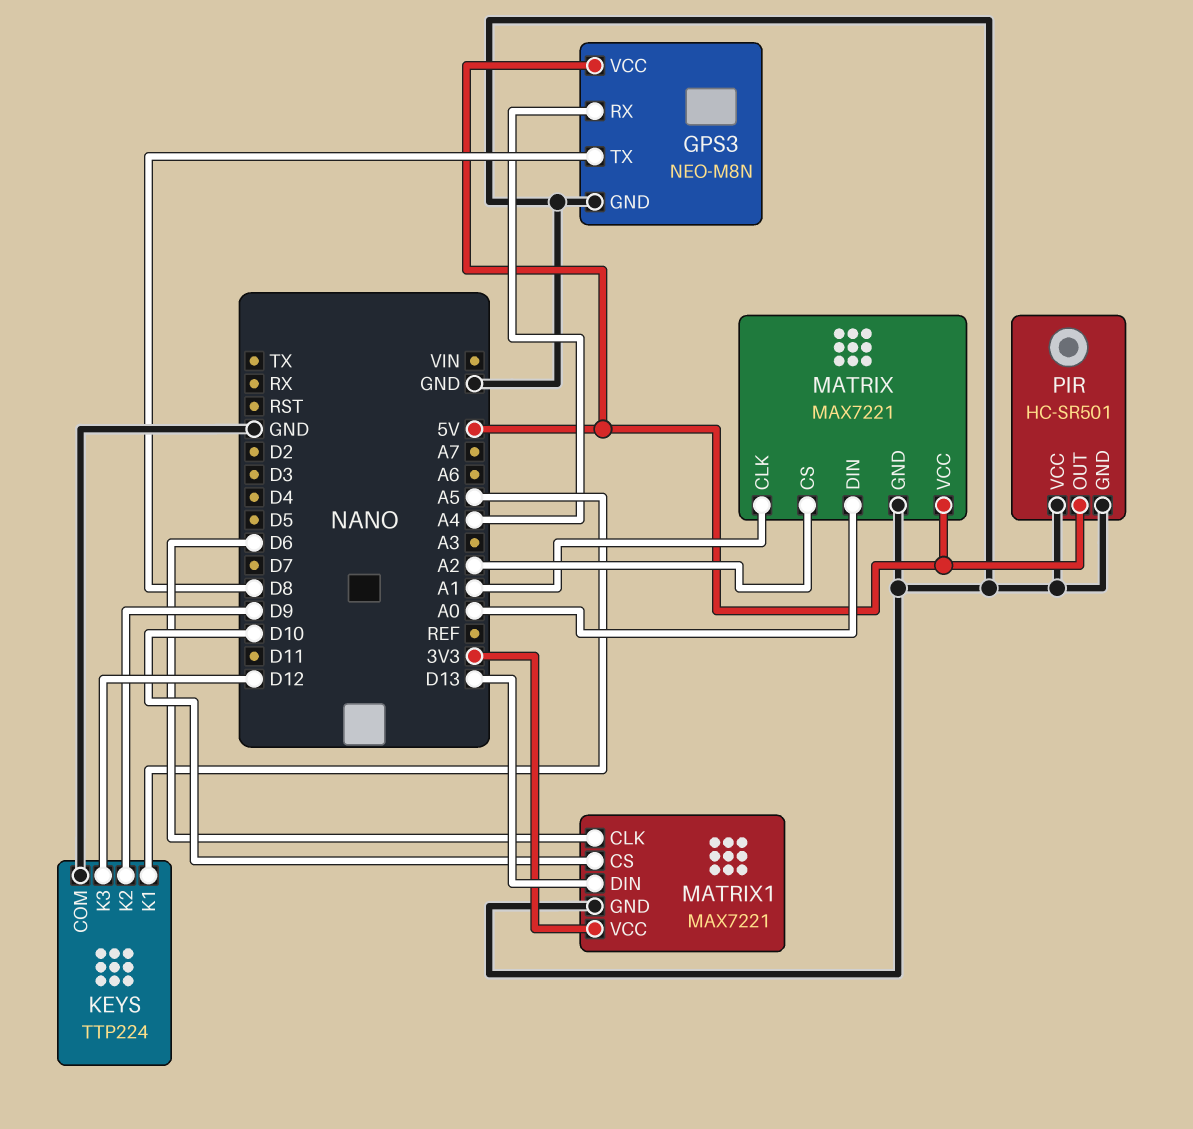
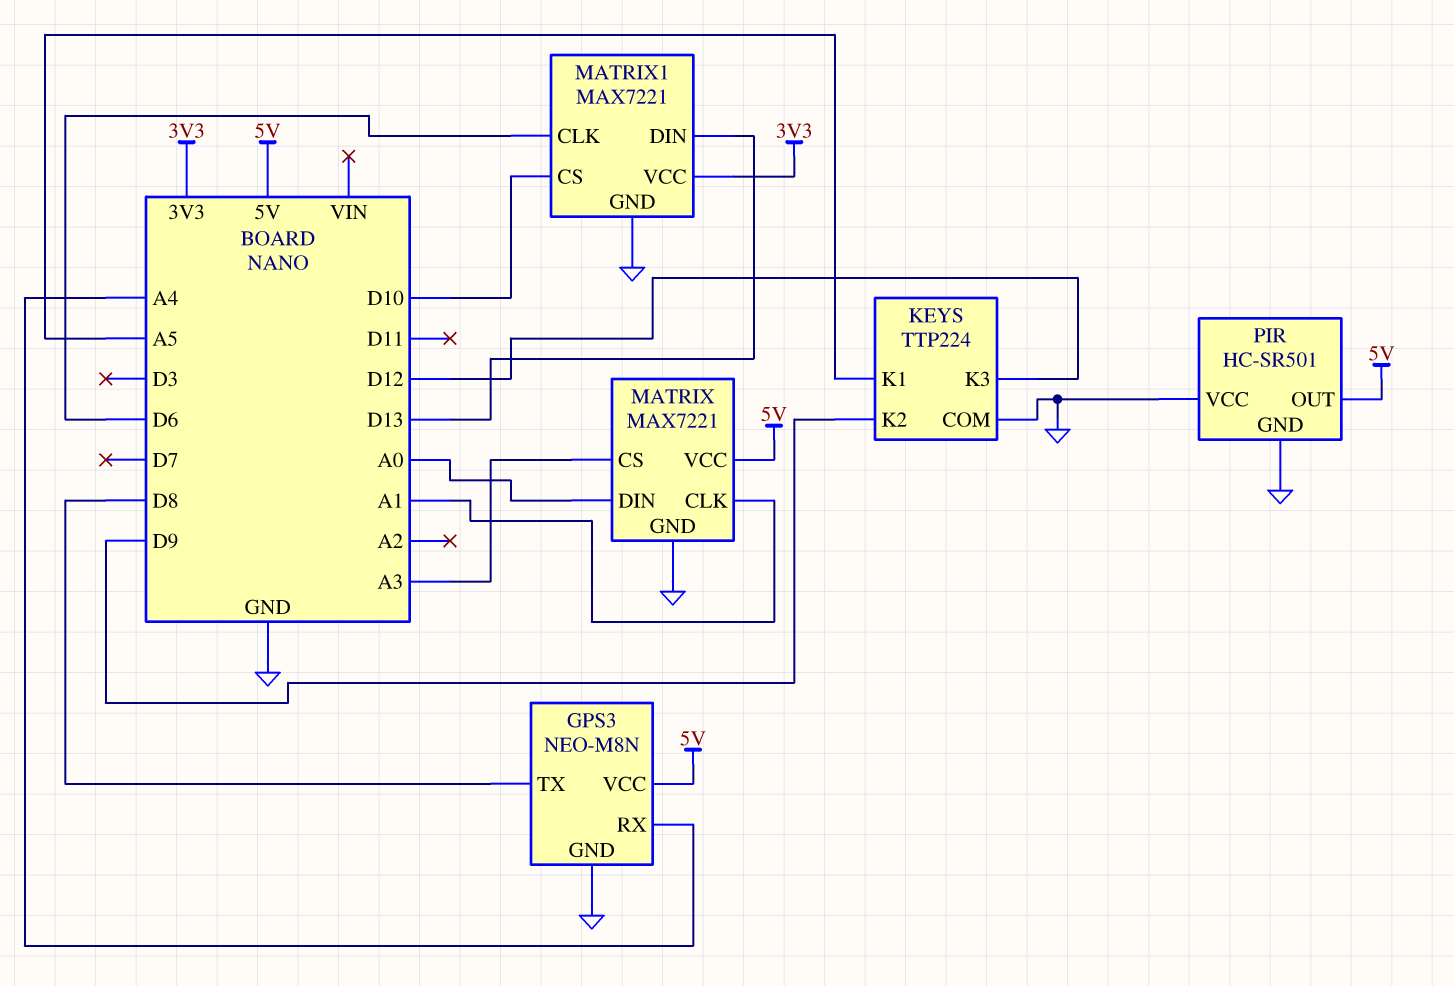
MATRIX pin CS: A2 -> A3

